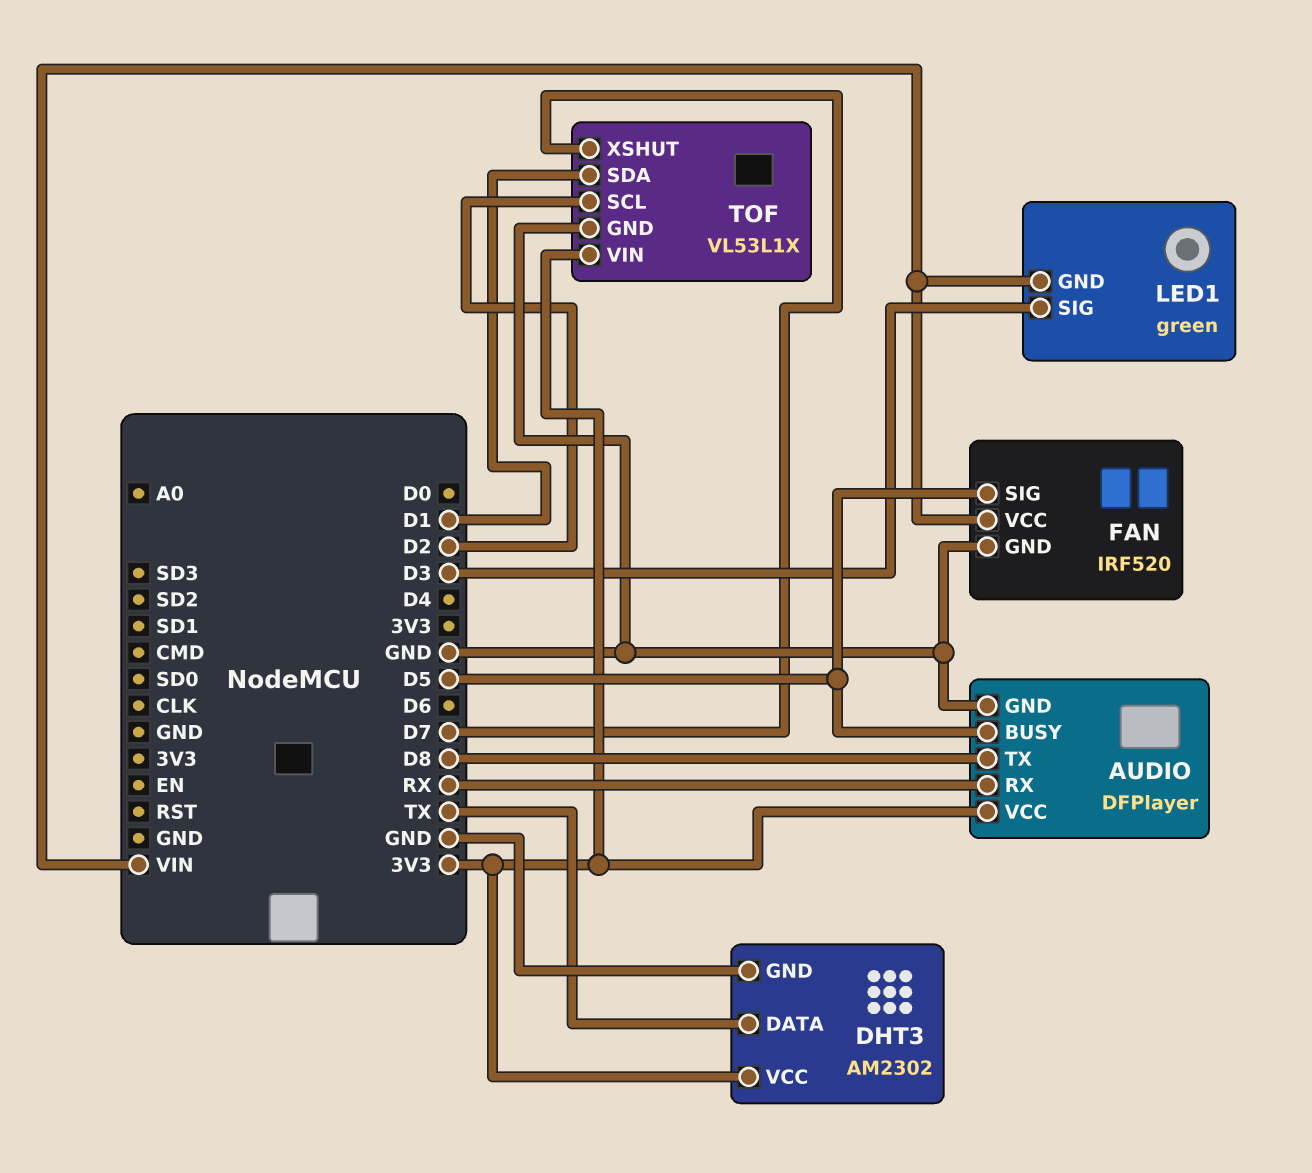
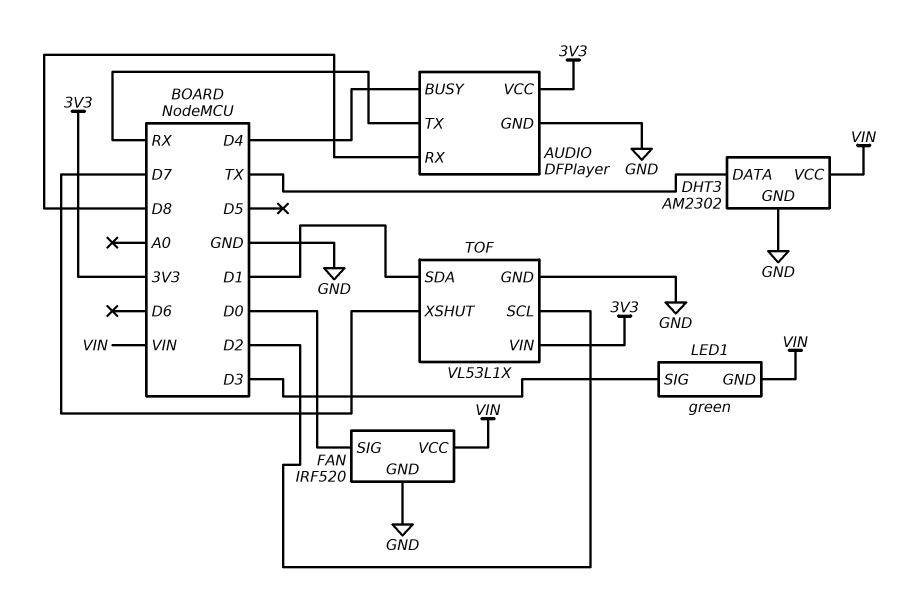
AUDIO pin BUSY: D5 -> D4
AUDIO pin RX: RX -> D8
AUDIO pin TX: D8 -> RX
DHT3 pin VCC: 3V3 -> VIN
FAN pin SIG: D5 -> D0

